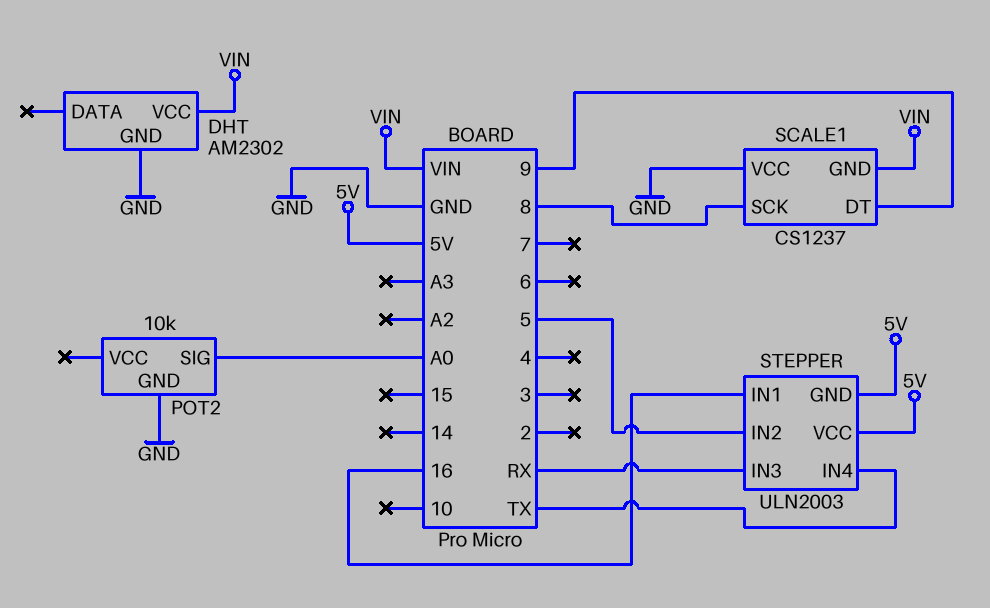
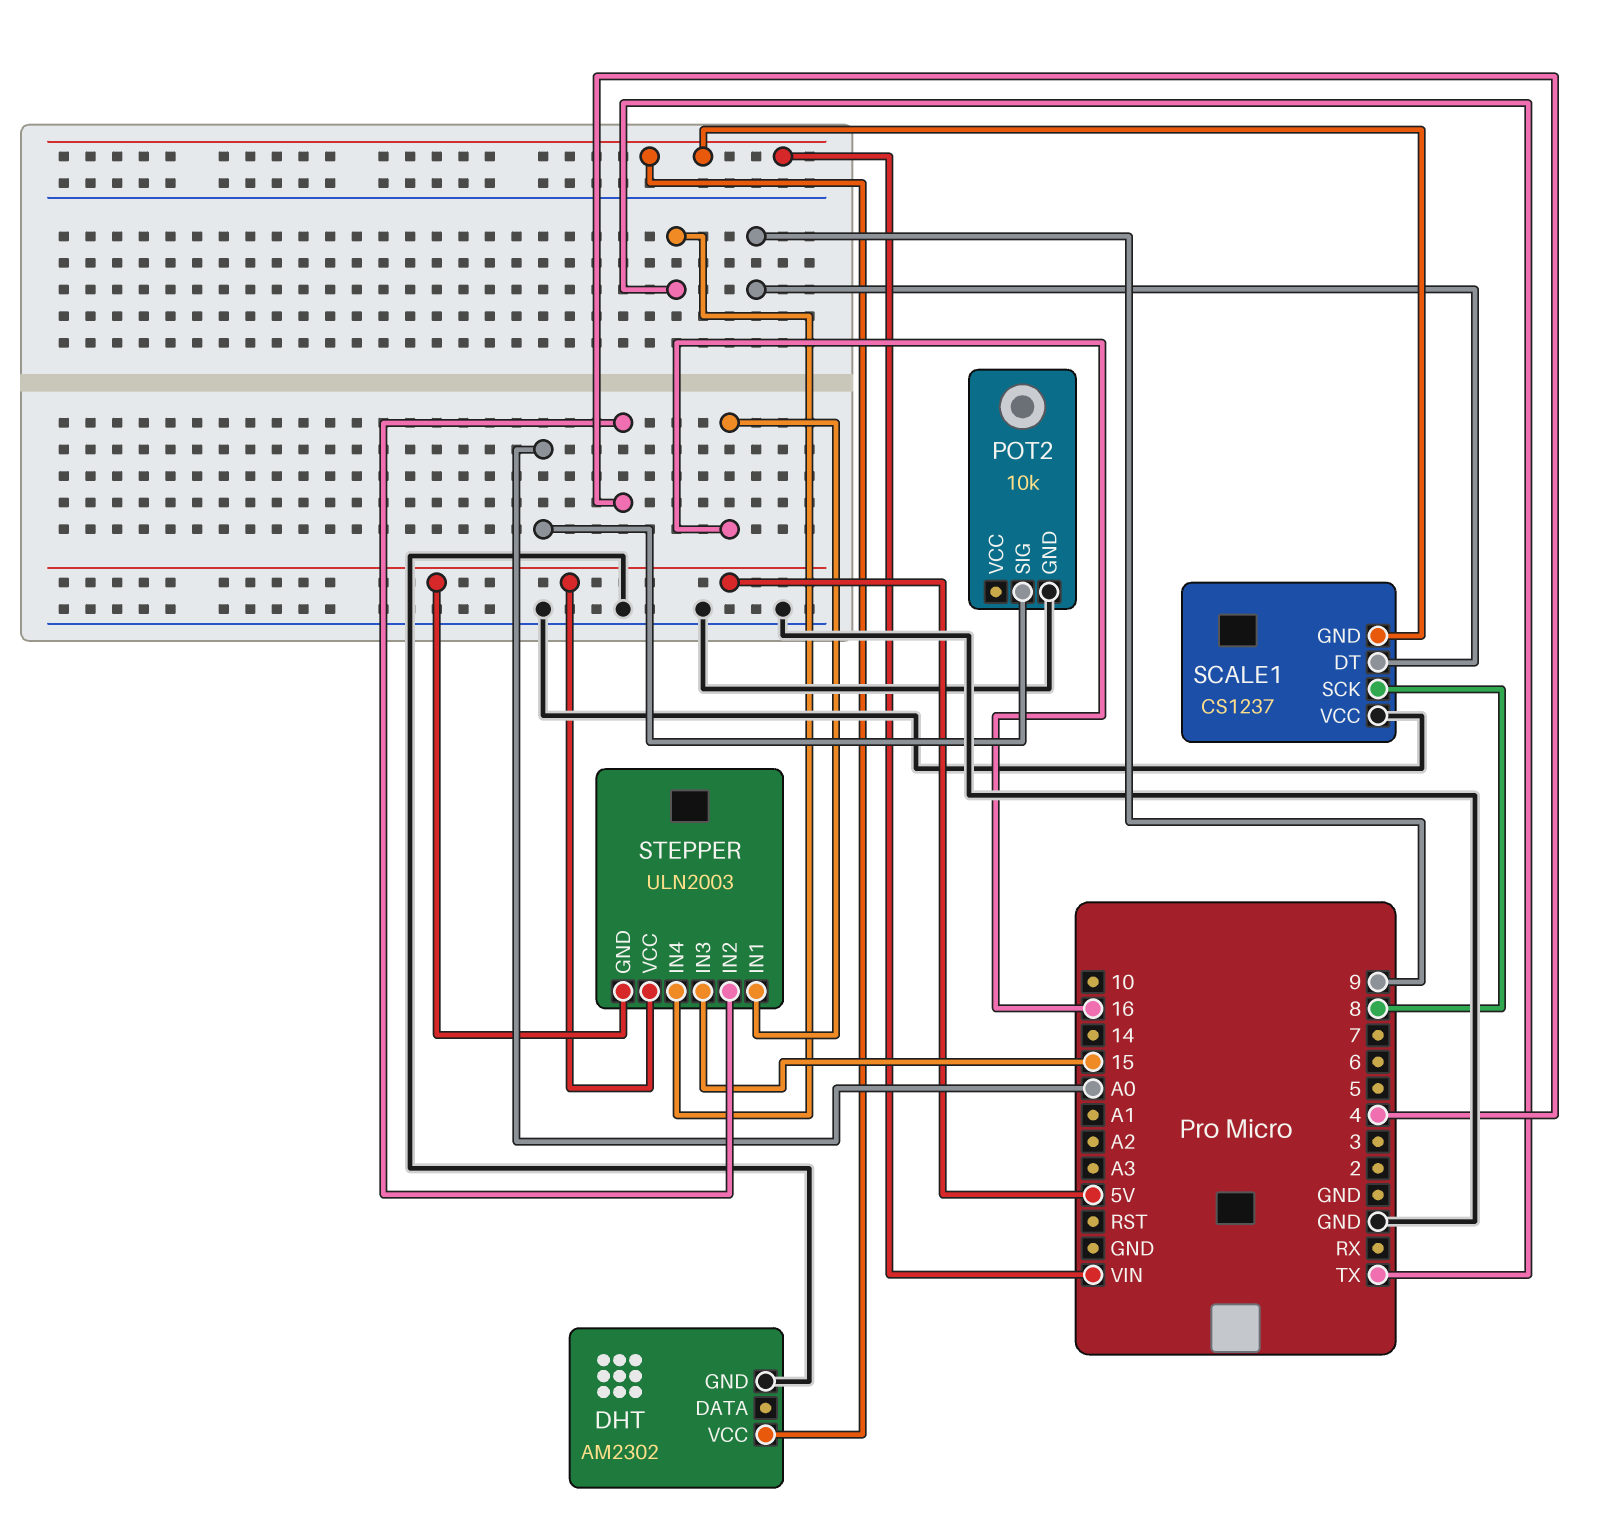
STEPPER pin IN2: 5 -> 4
STEPPER pin IN3: RX -> 15

